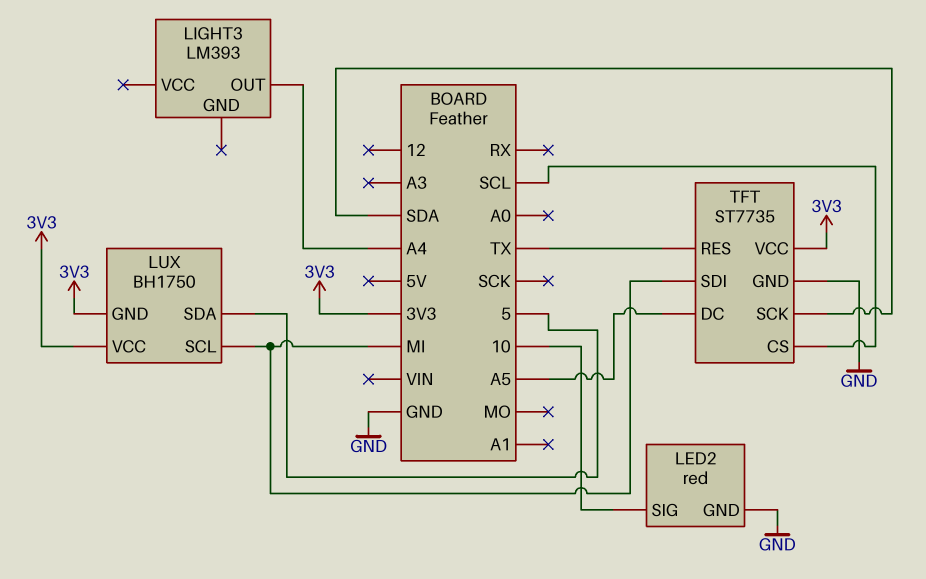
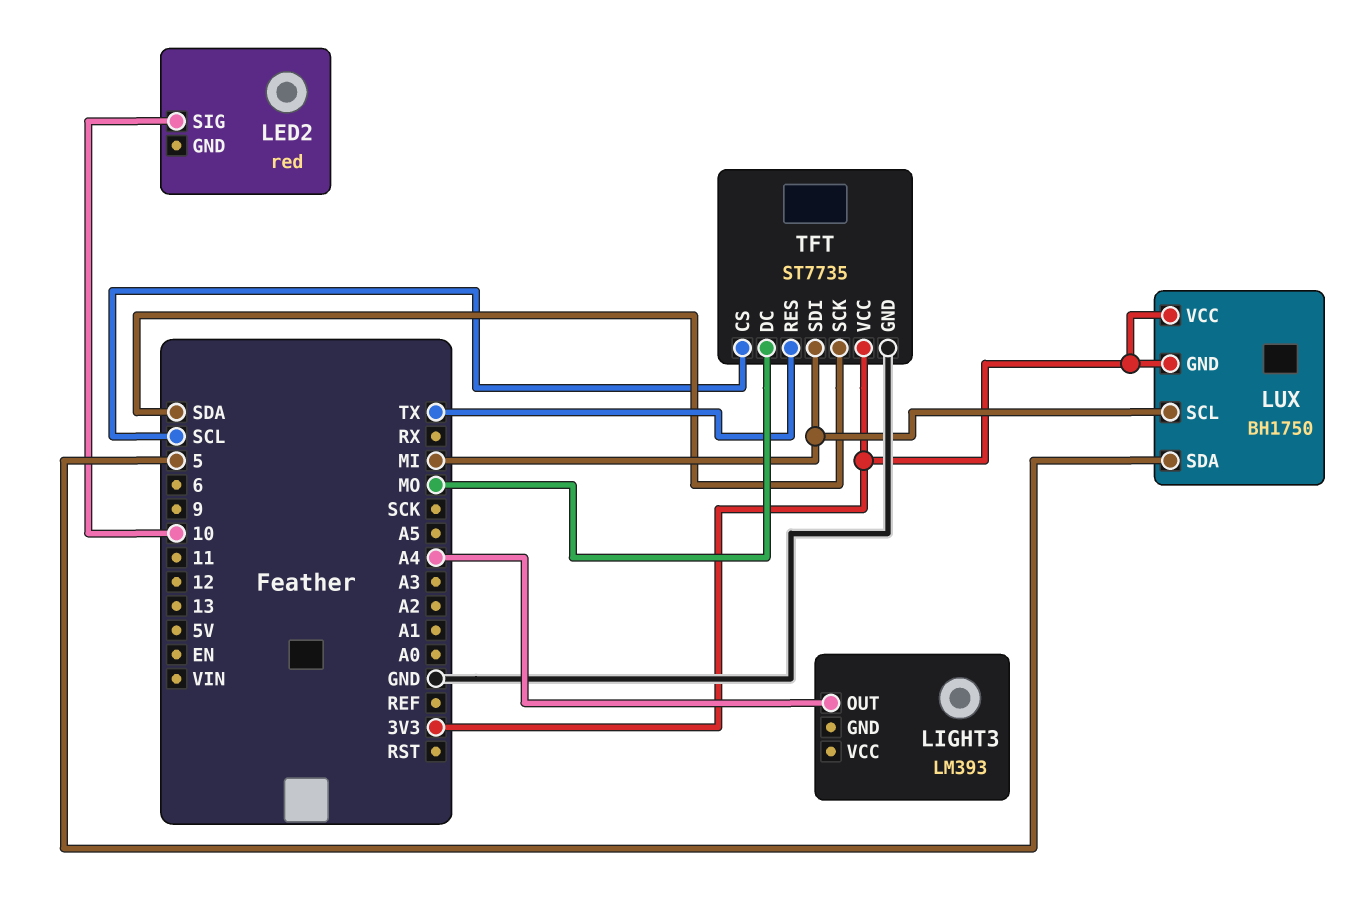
LED2 pin GND: GND -> none
TFT pin DC: A5 -> MO

